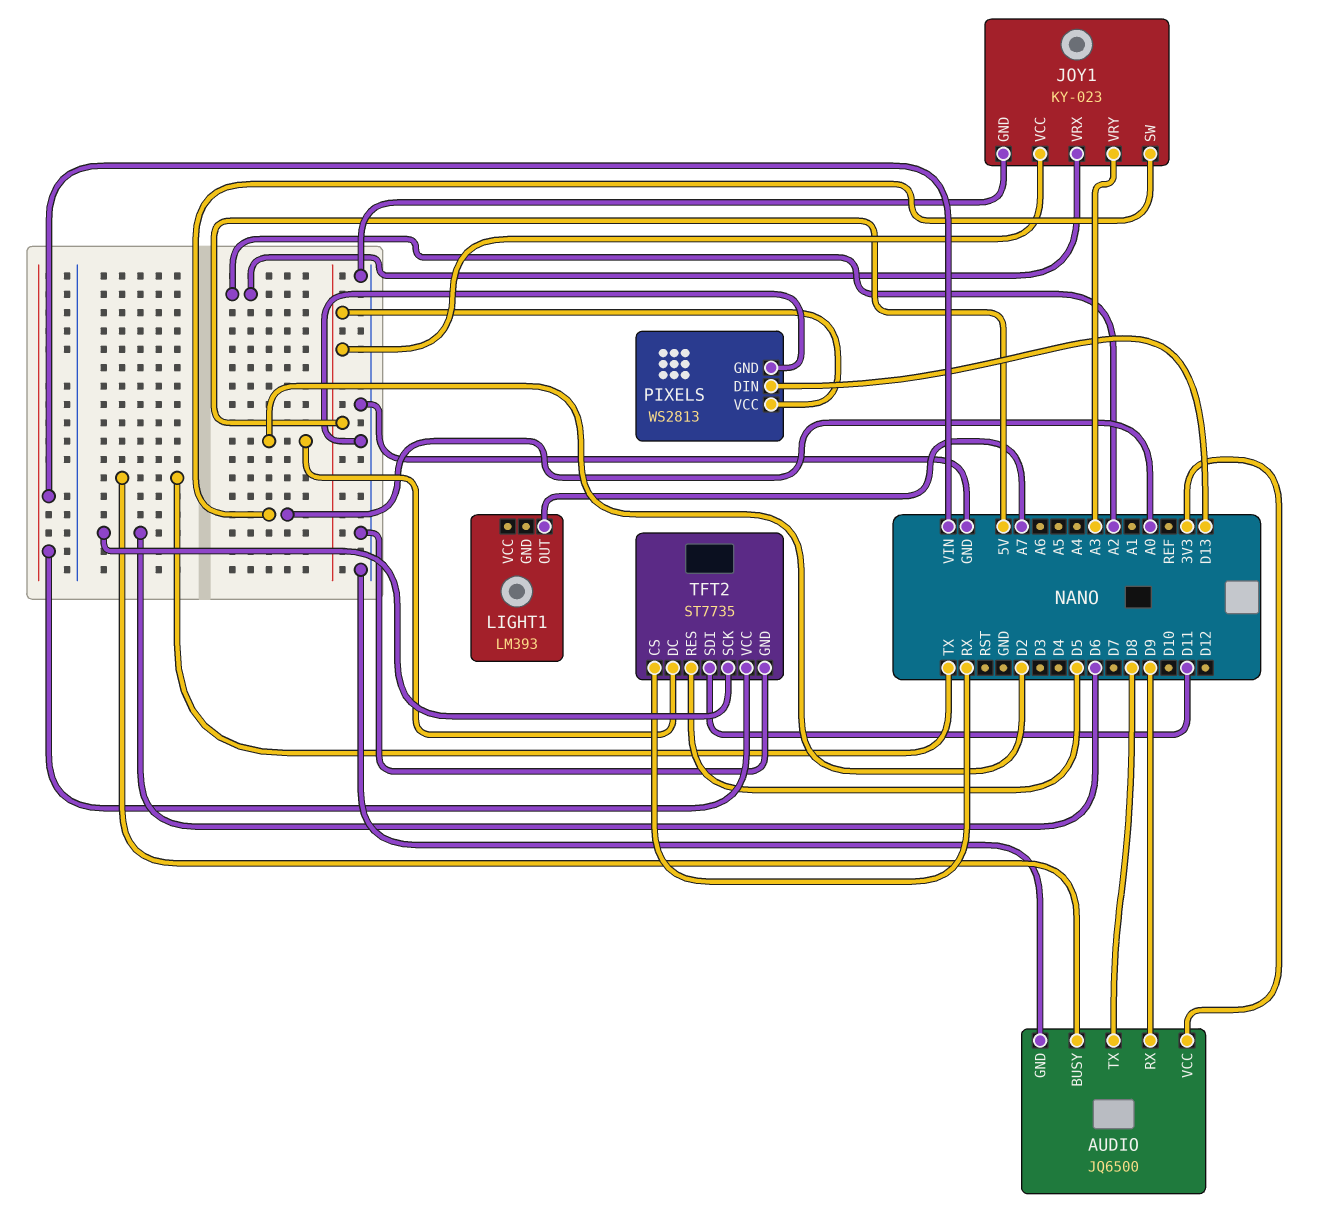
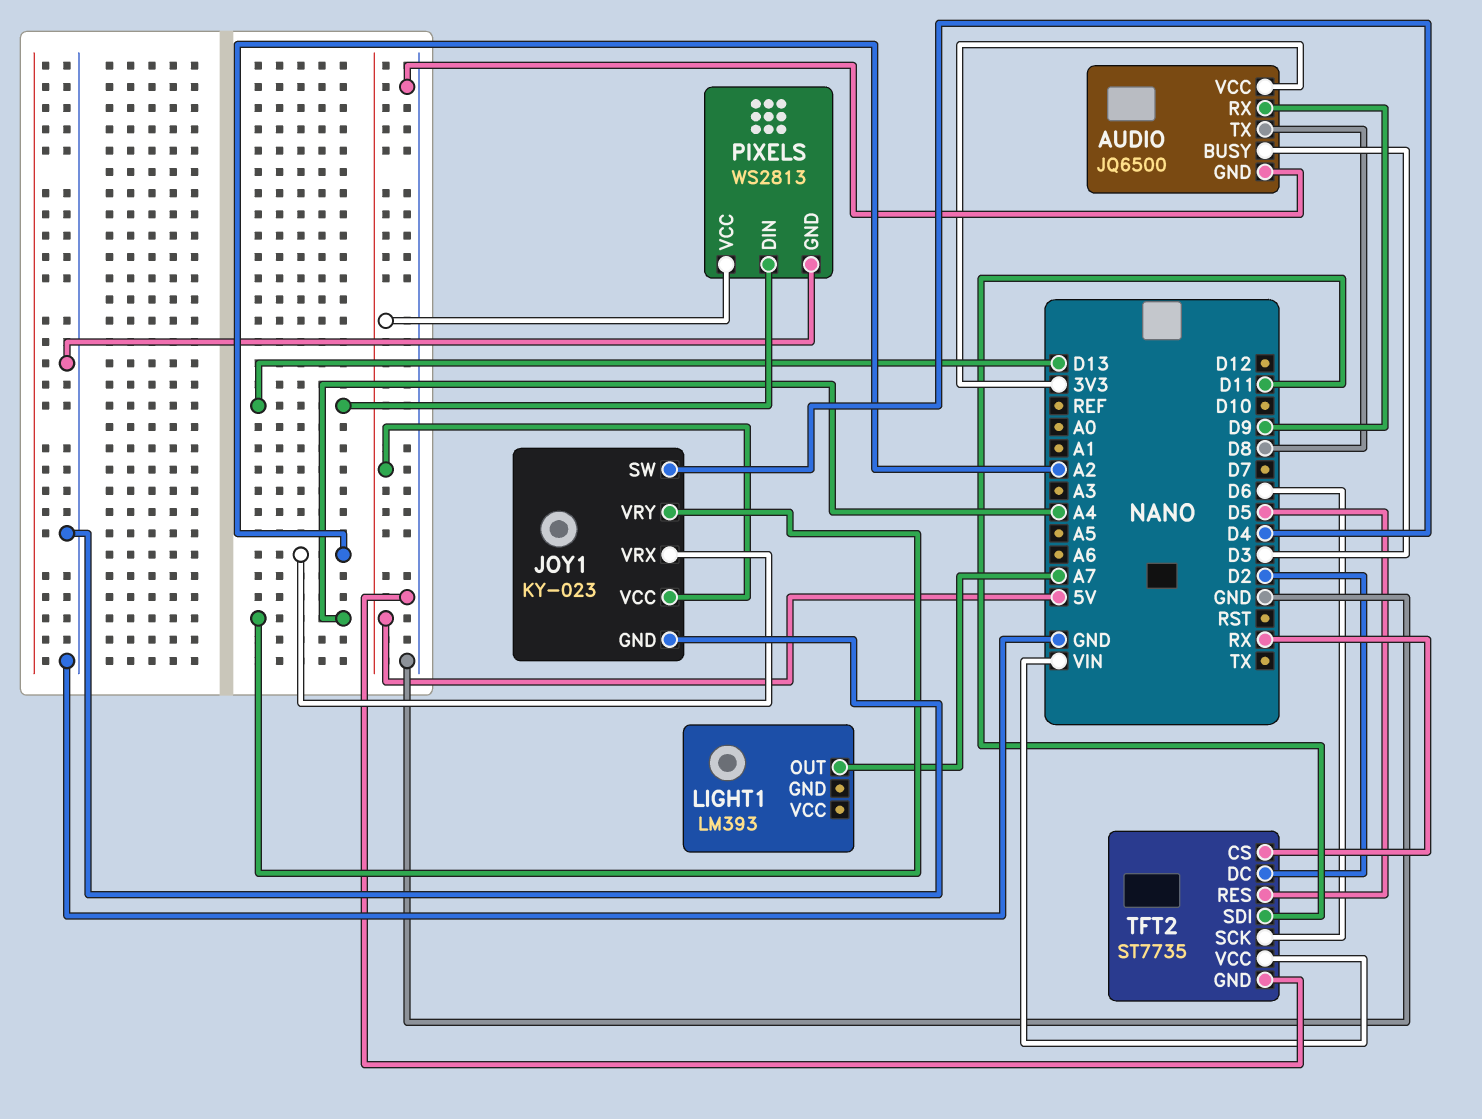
AUDIO pin BUSY: TX -> D3
JOY1 pin SW: A0 -> D4
JOY1 pin VRY: A3 -> A4

